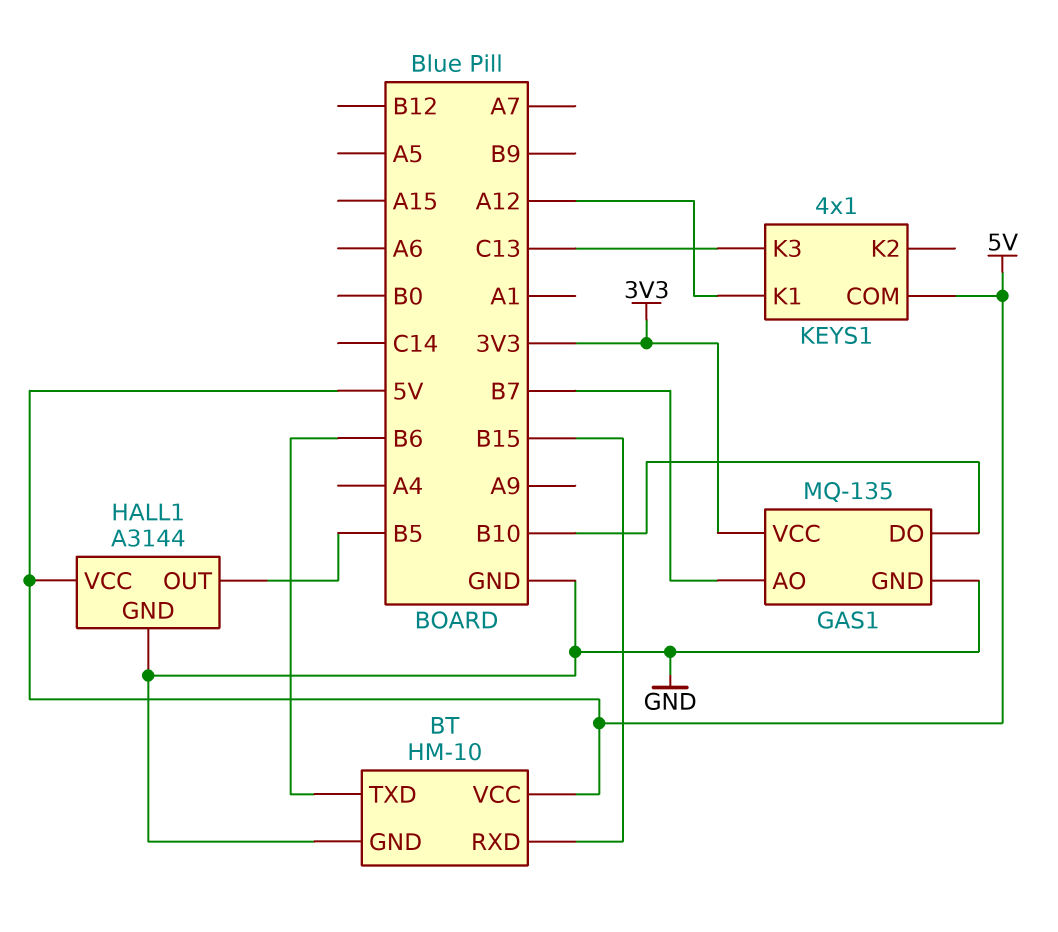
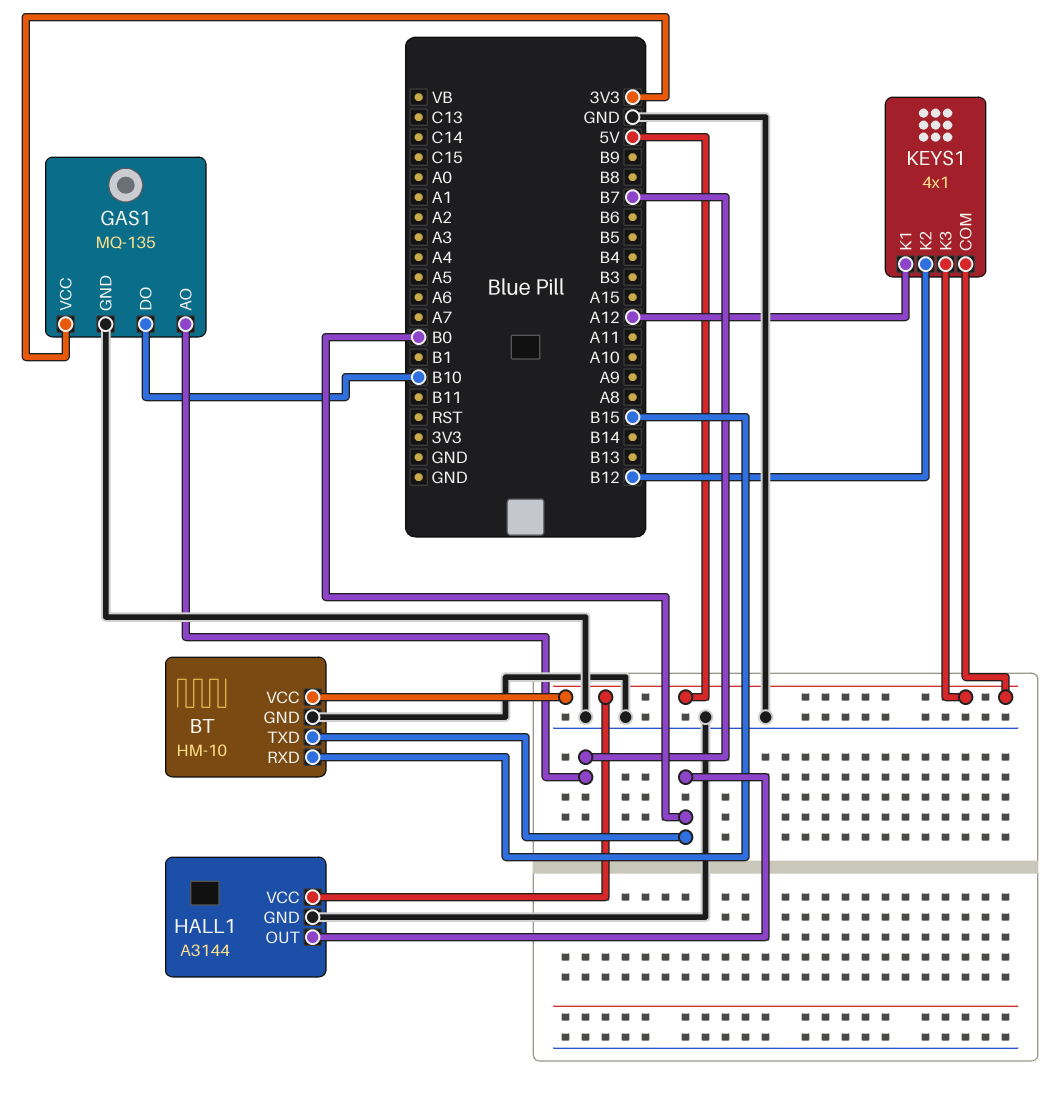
BT pin TXD: B6 -> B0
HALL1 pin OUT: B5 -> B0
KEYS1 pin K2: none -> B12
KEYS1 pin K3: C13 -> 5V

